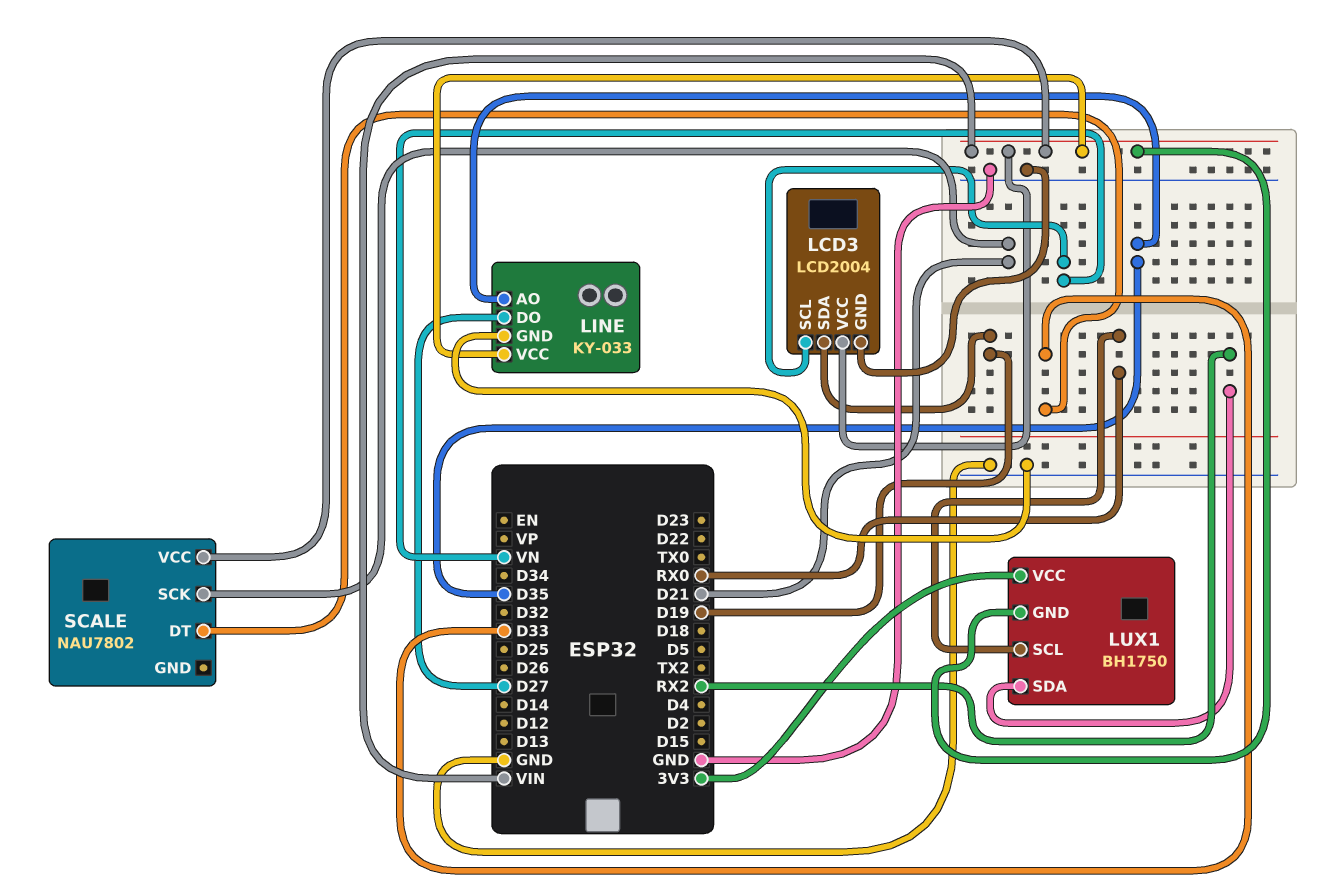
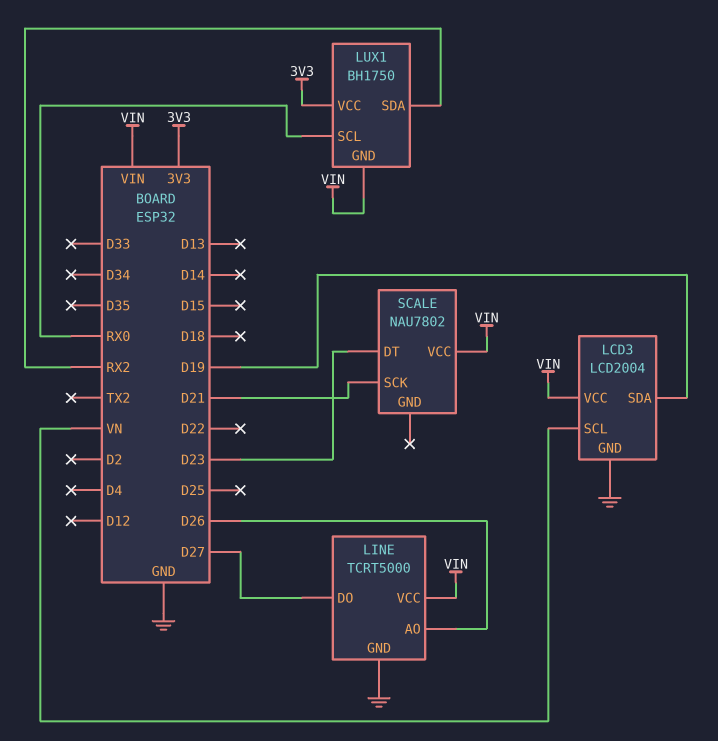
LINE: KY-033 -> TCRT5000
LINE pin AO: D35 -> D26
SCALE pin DT: D33 -> D23

